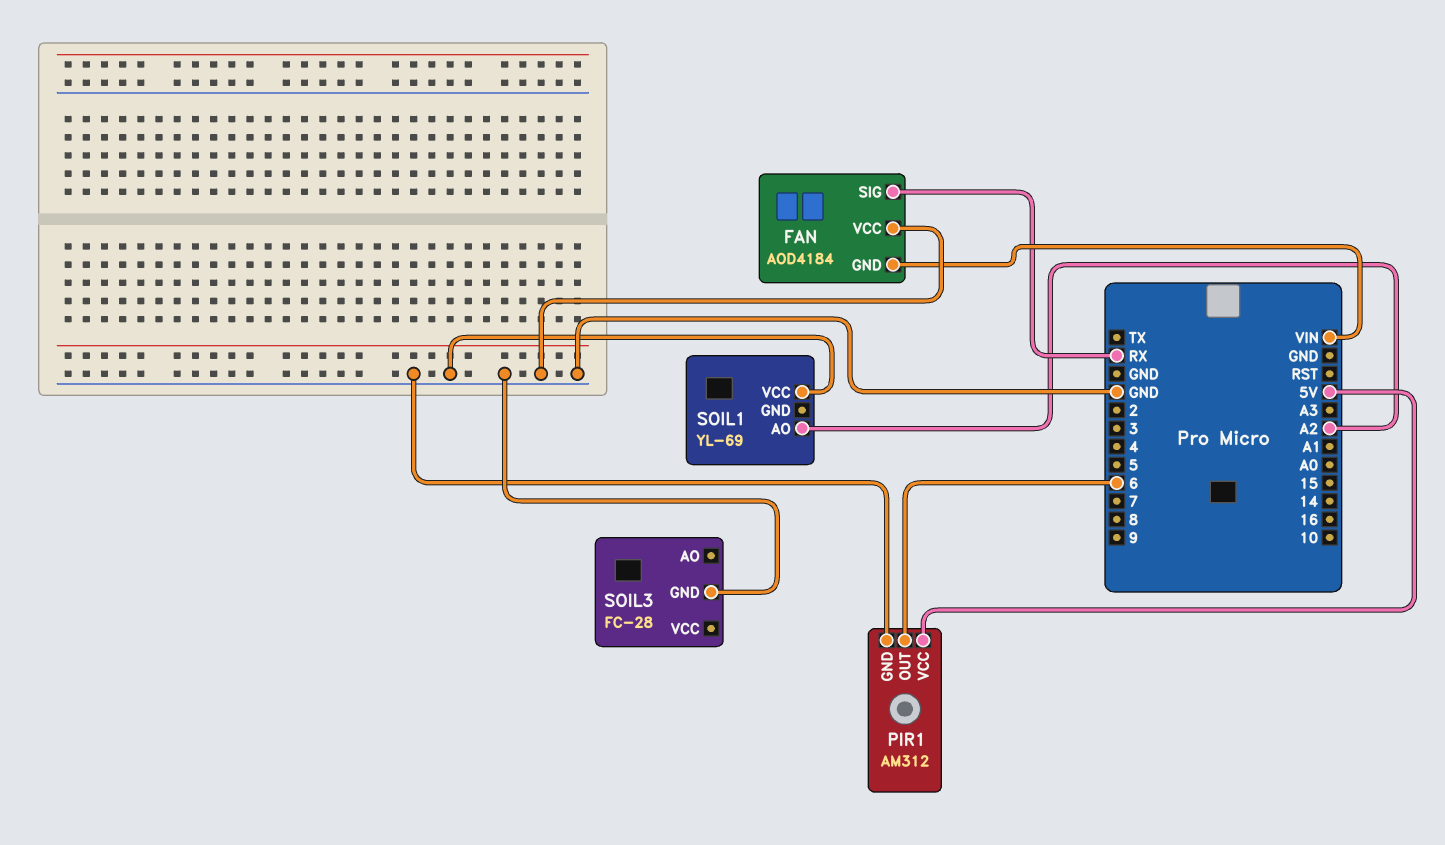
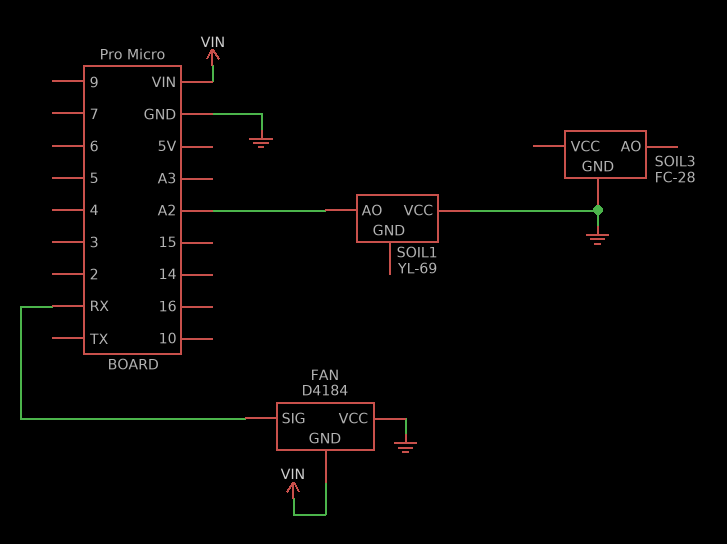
FAN: AOD4184 -> D4184
PIR1: AM312 -> none
PIR1 pin GND: GND -> none
PIR1 pin OUT: 6 -> none
PIR1 pin VCC: 5V -> none

